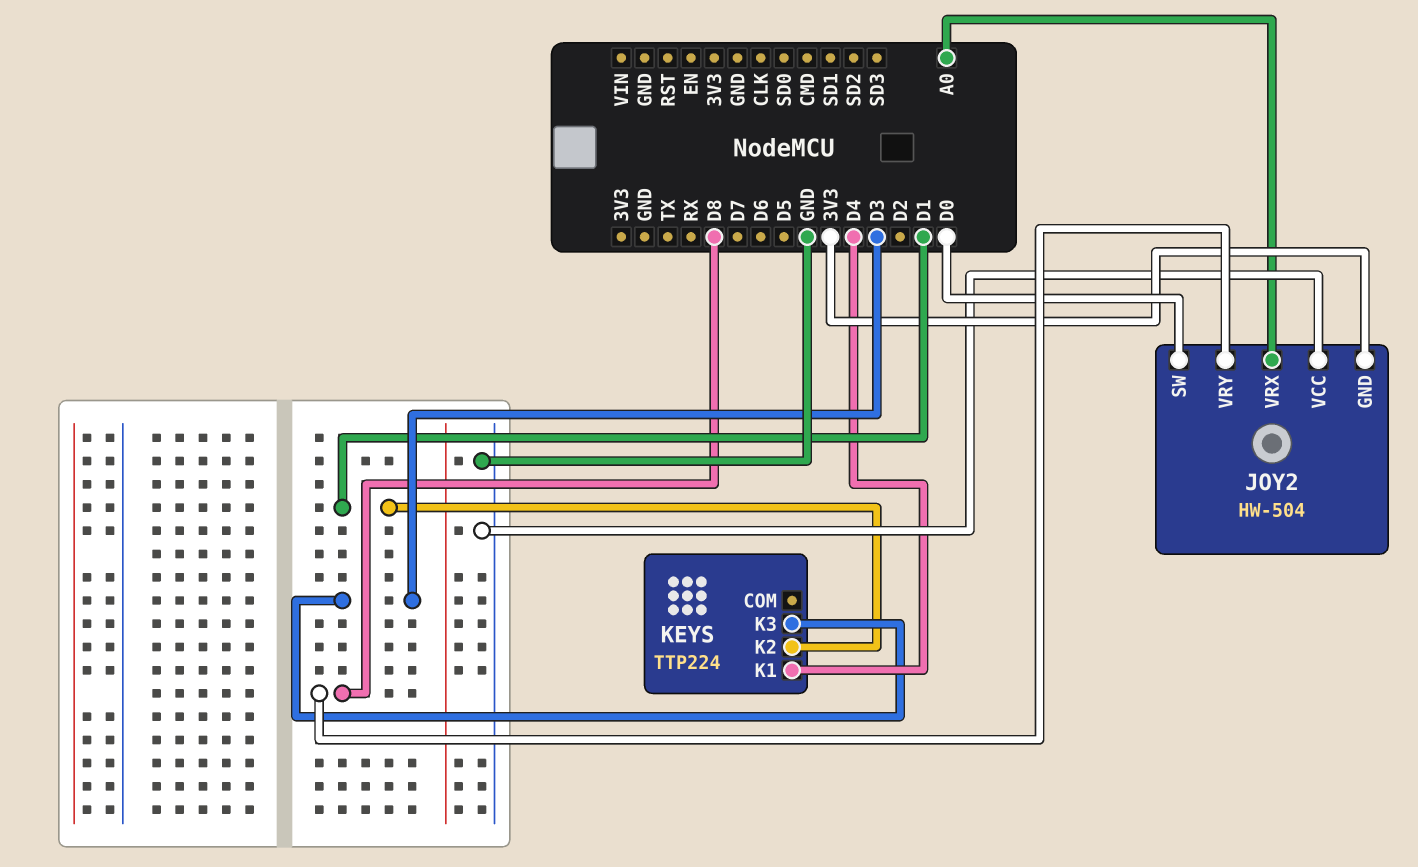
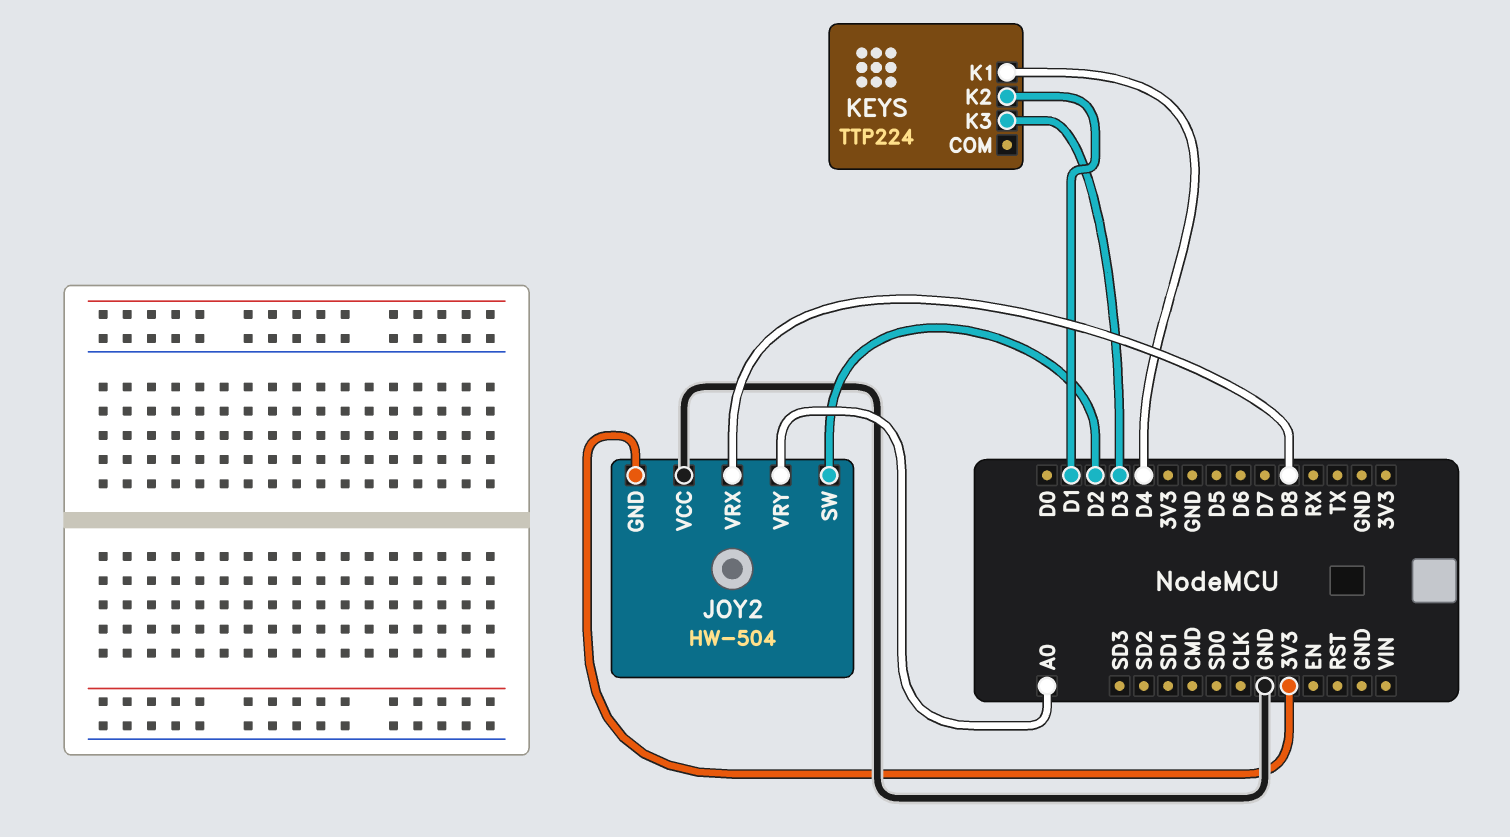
JOY2 pin SW: D0 -> D2
JOY2 pin VRX: A0 -> D8
JOY2 pin VRY: D8 -> A0

